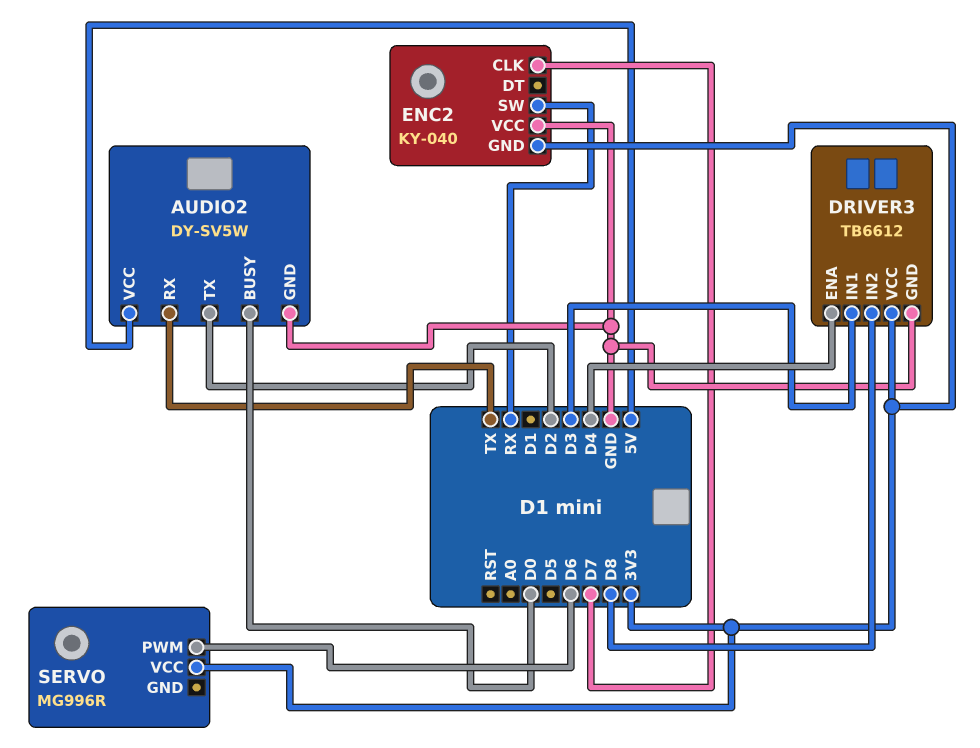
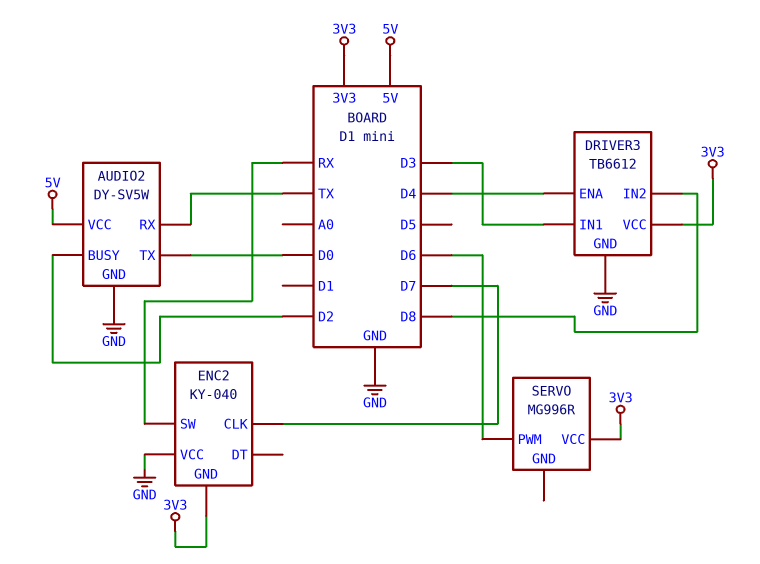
AUDIO2 pin BUSY: D0 -> D2
AUDIO2 pin TX: D2 -> D0

